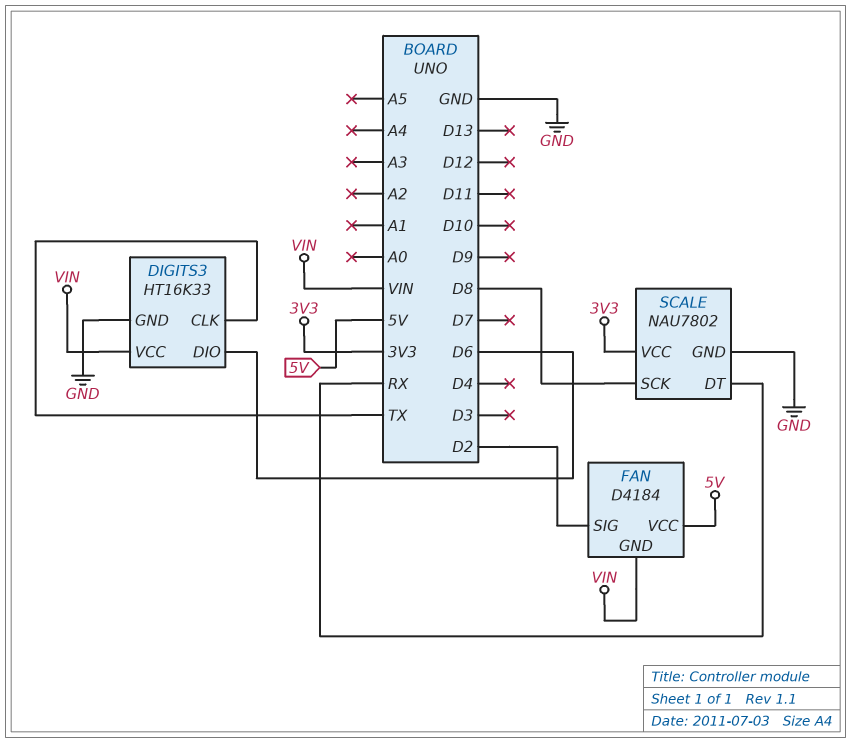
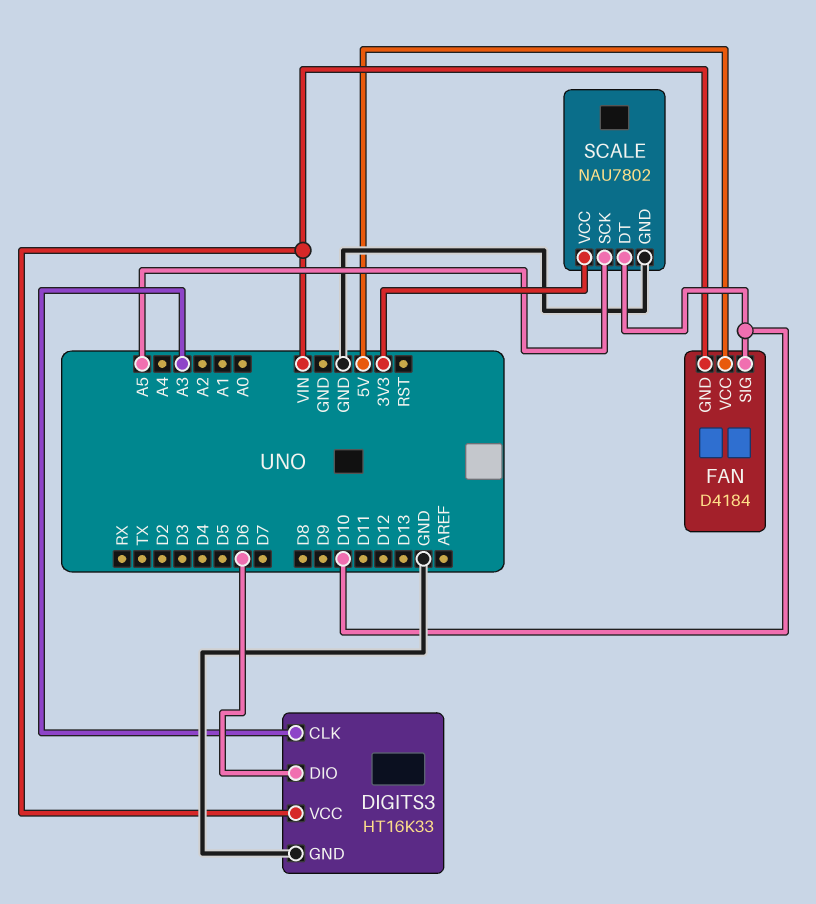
DIGITS3 pin CLK: TX -> A3
FAN pin SIG: D2 -> D10
SCALE pin DT: RX -> D10
SCALE pin SCK: D8 -> A5

